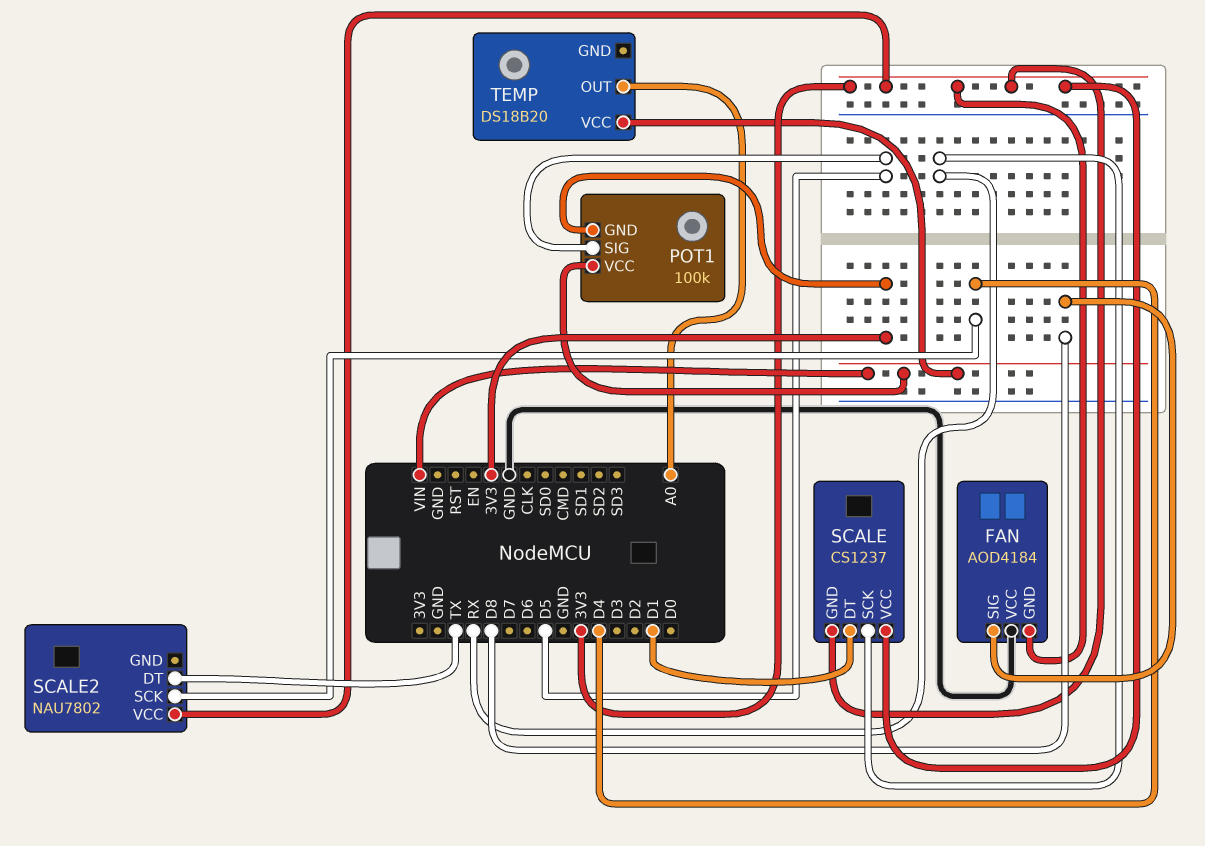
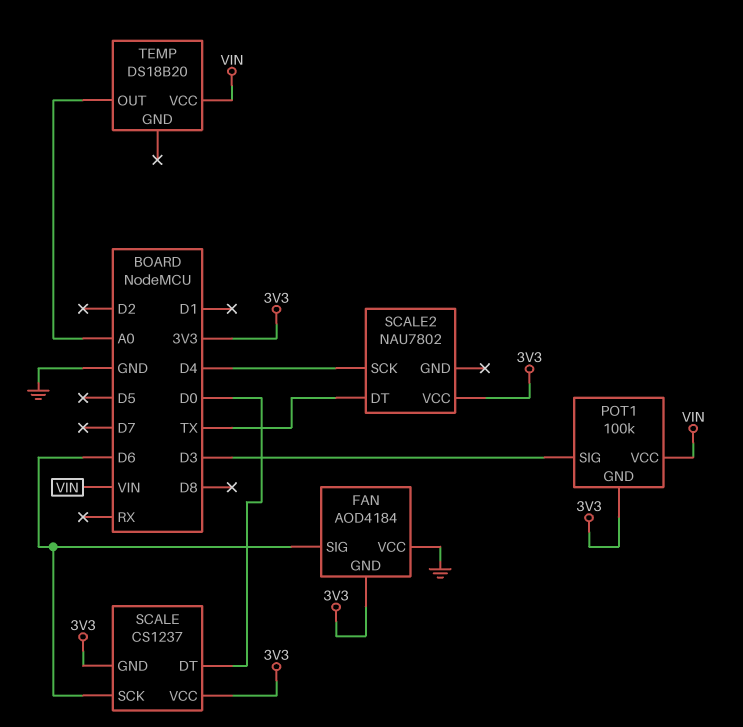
FAN pin SIG: D8 -> D6
POT1 pin SIG: D5 -> D3
SCALE pin DT: D1 -> D0
SCALE pin SCK: RX -> D6

